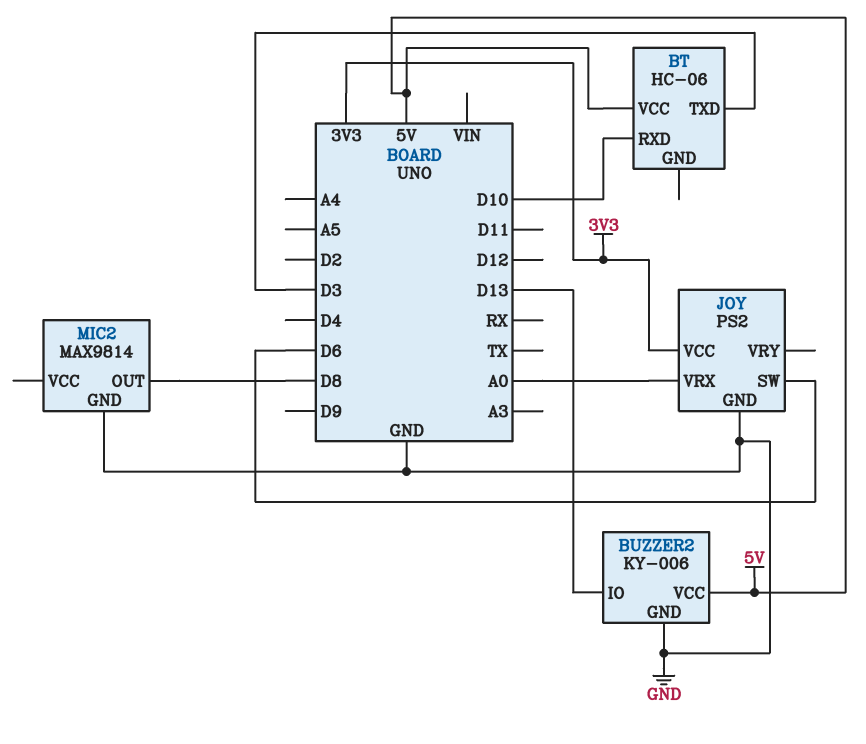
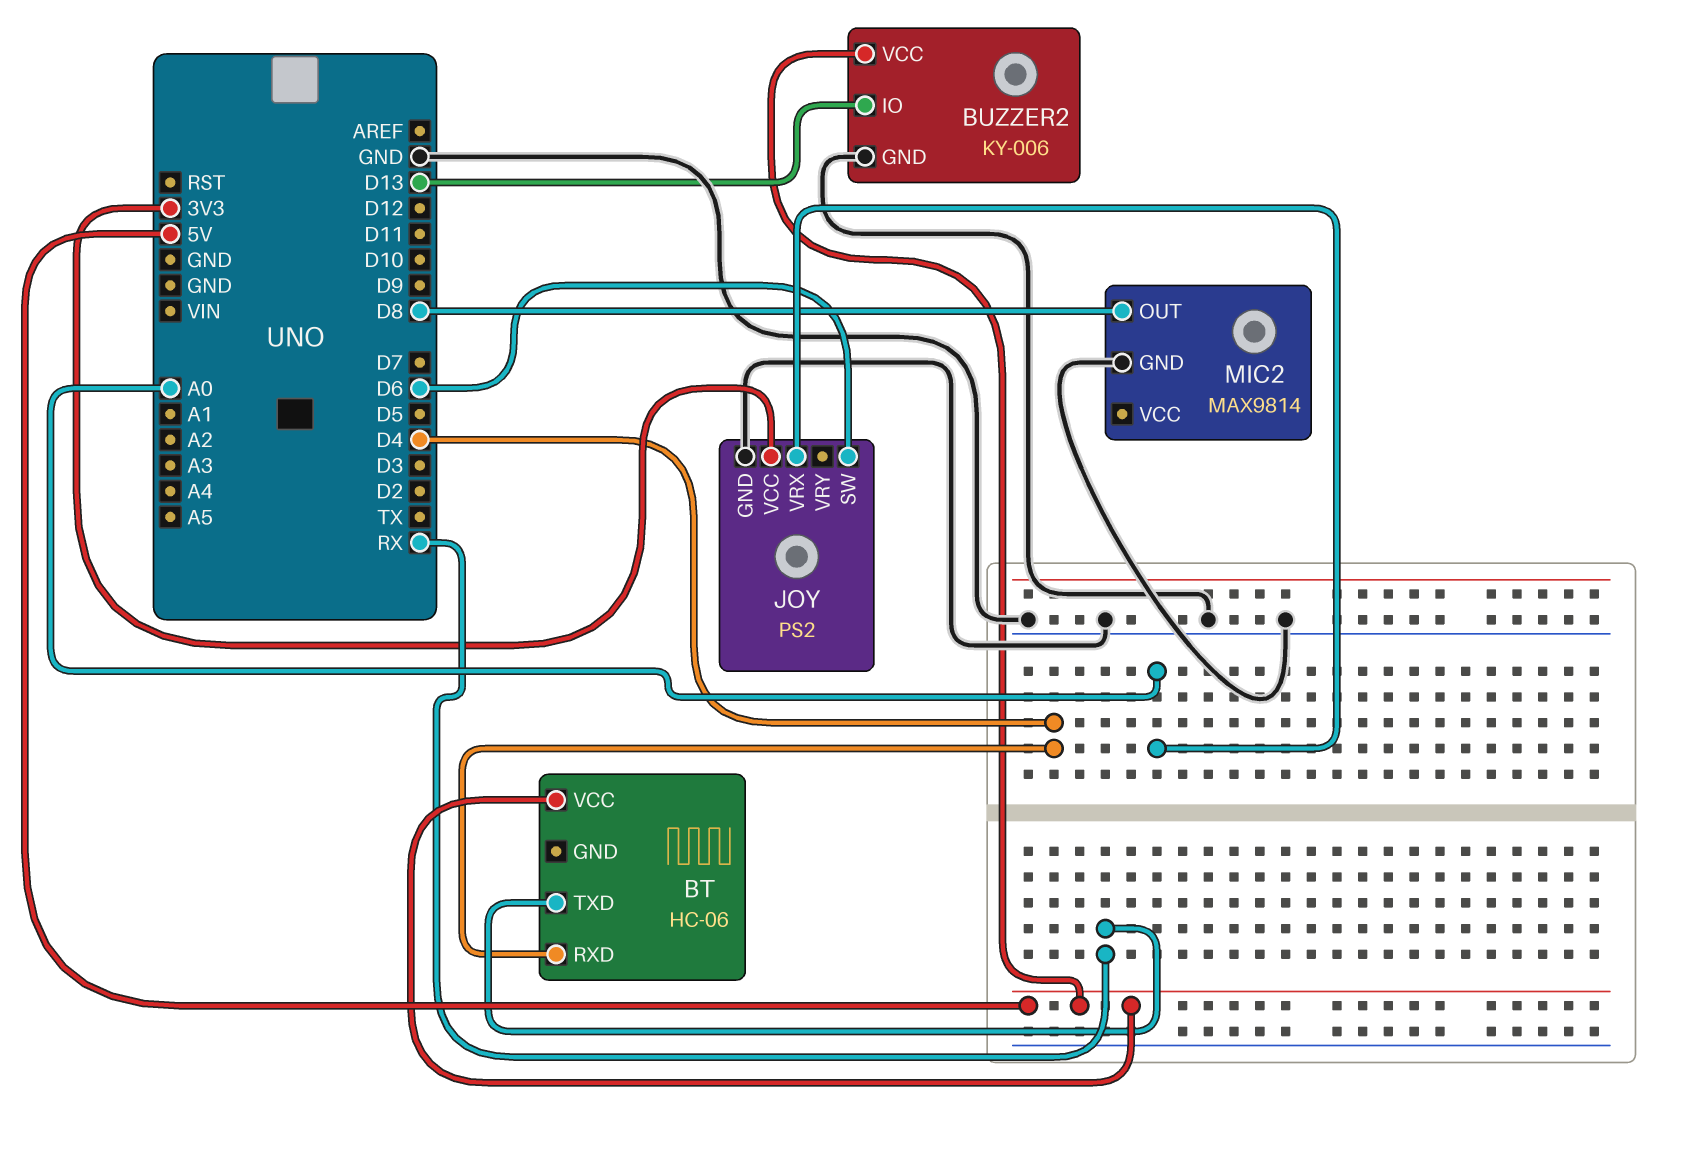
BT pin RXD: D10 -> D4
BT pin TXD: D3 -> RX

